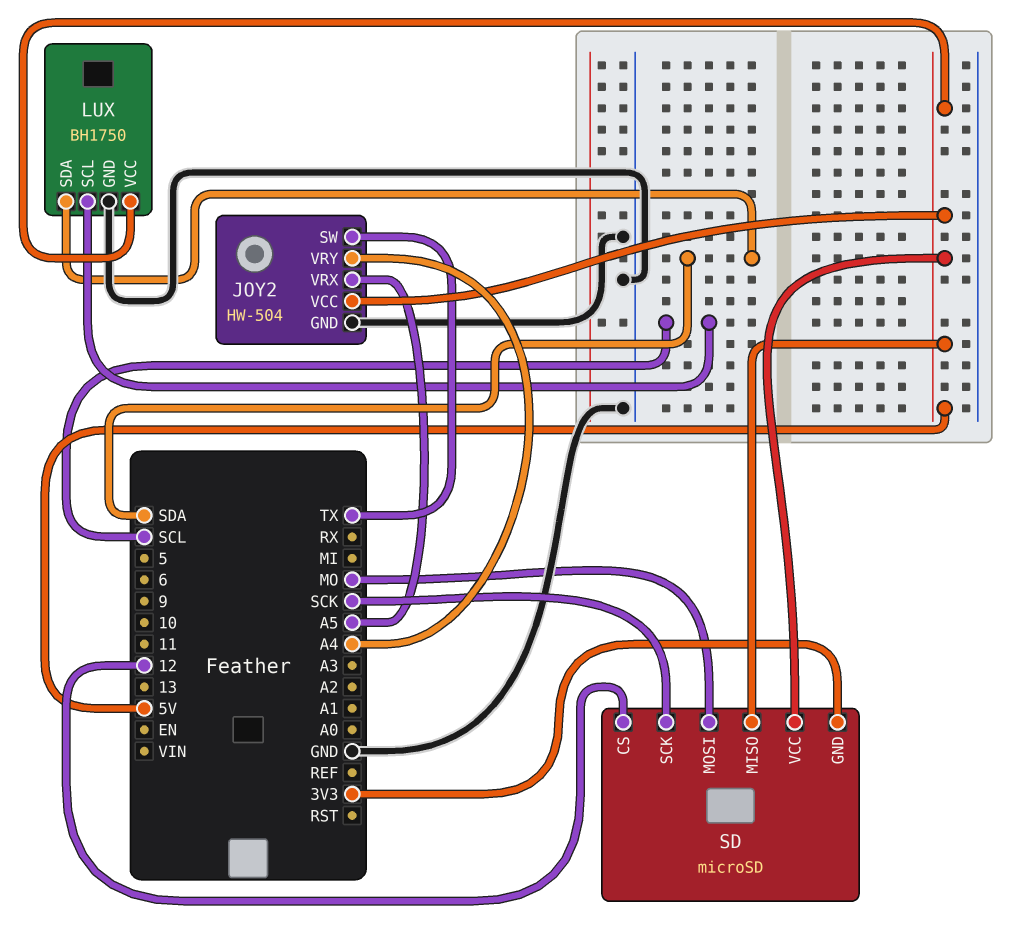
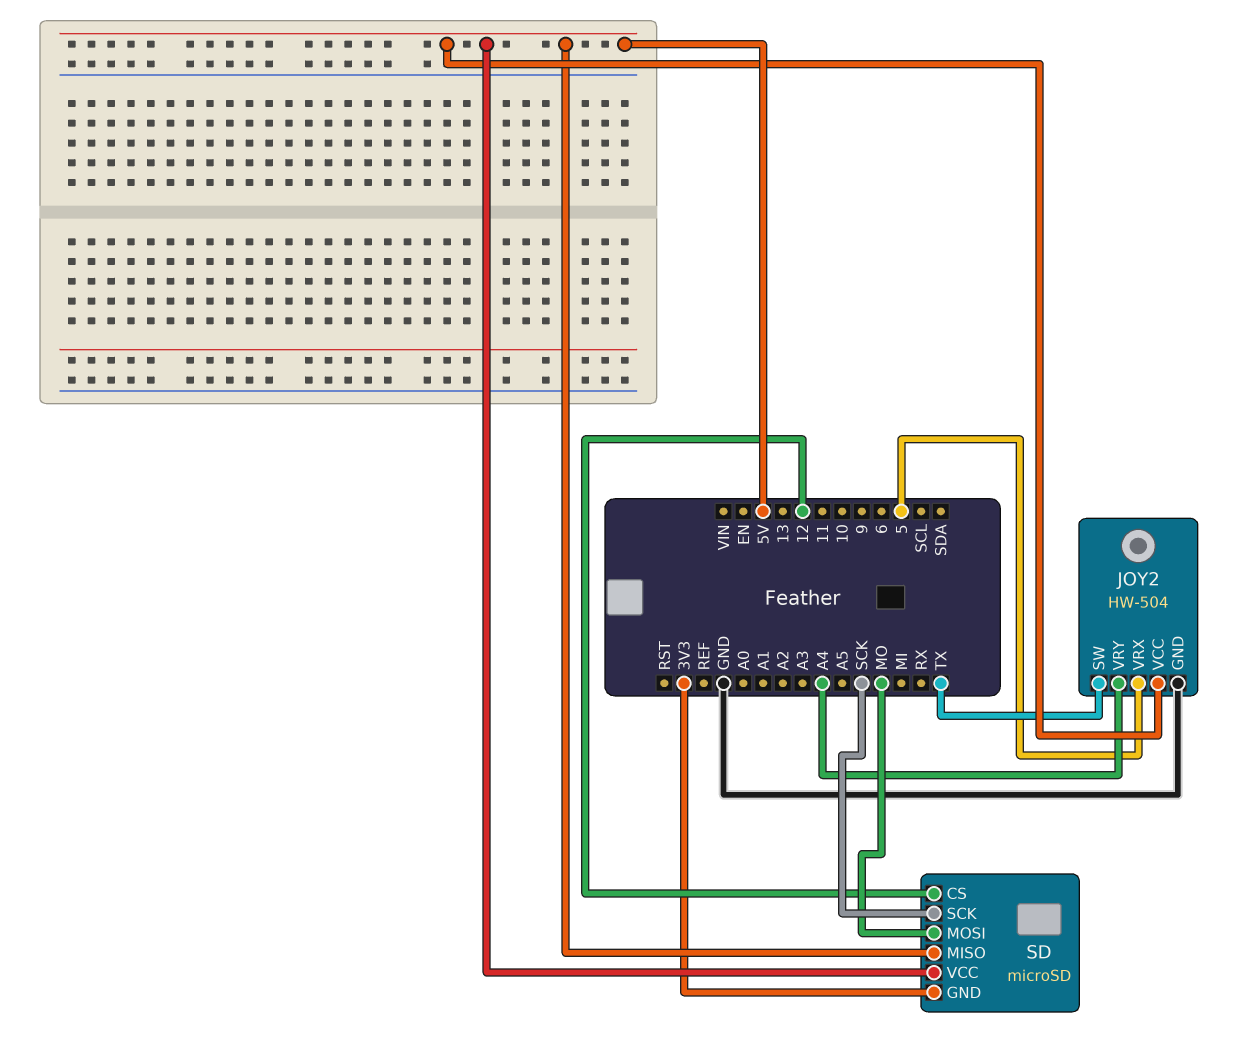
JOY2 pin VRX: A5 -> 5
LUX: BH1750 -> none
LUX pin GND: GND -> none
LUX pin SCL: SCL -> none
LUX pin SDA: SDA -> none
LUX pin VCC: 5V -> none

